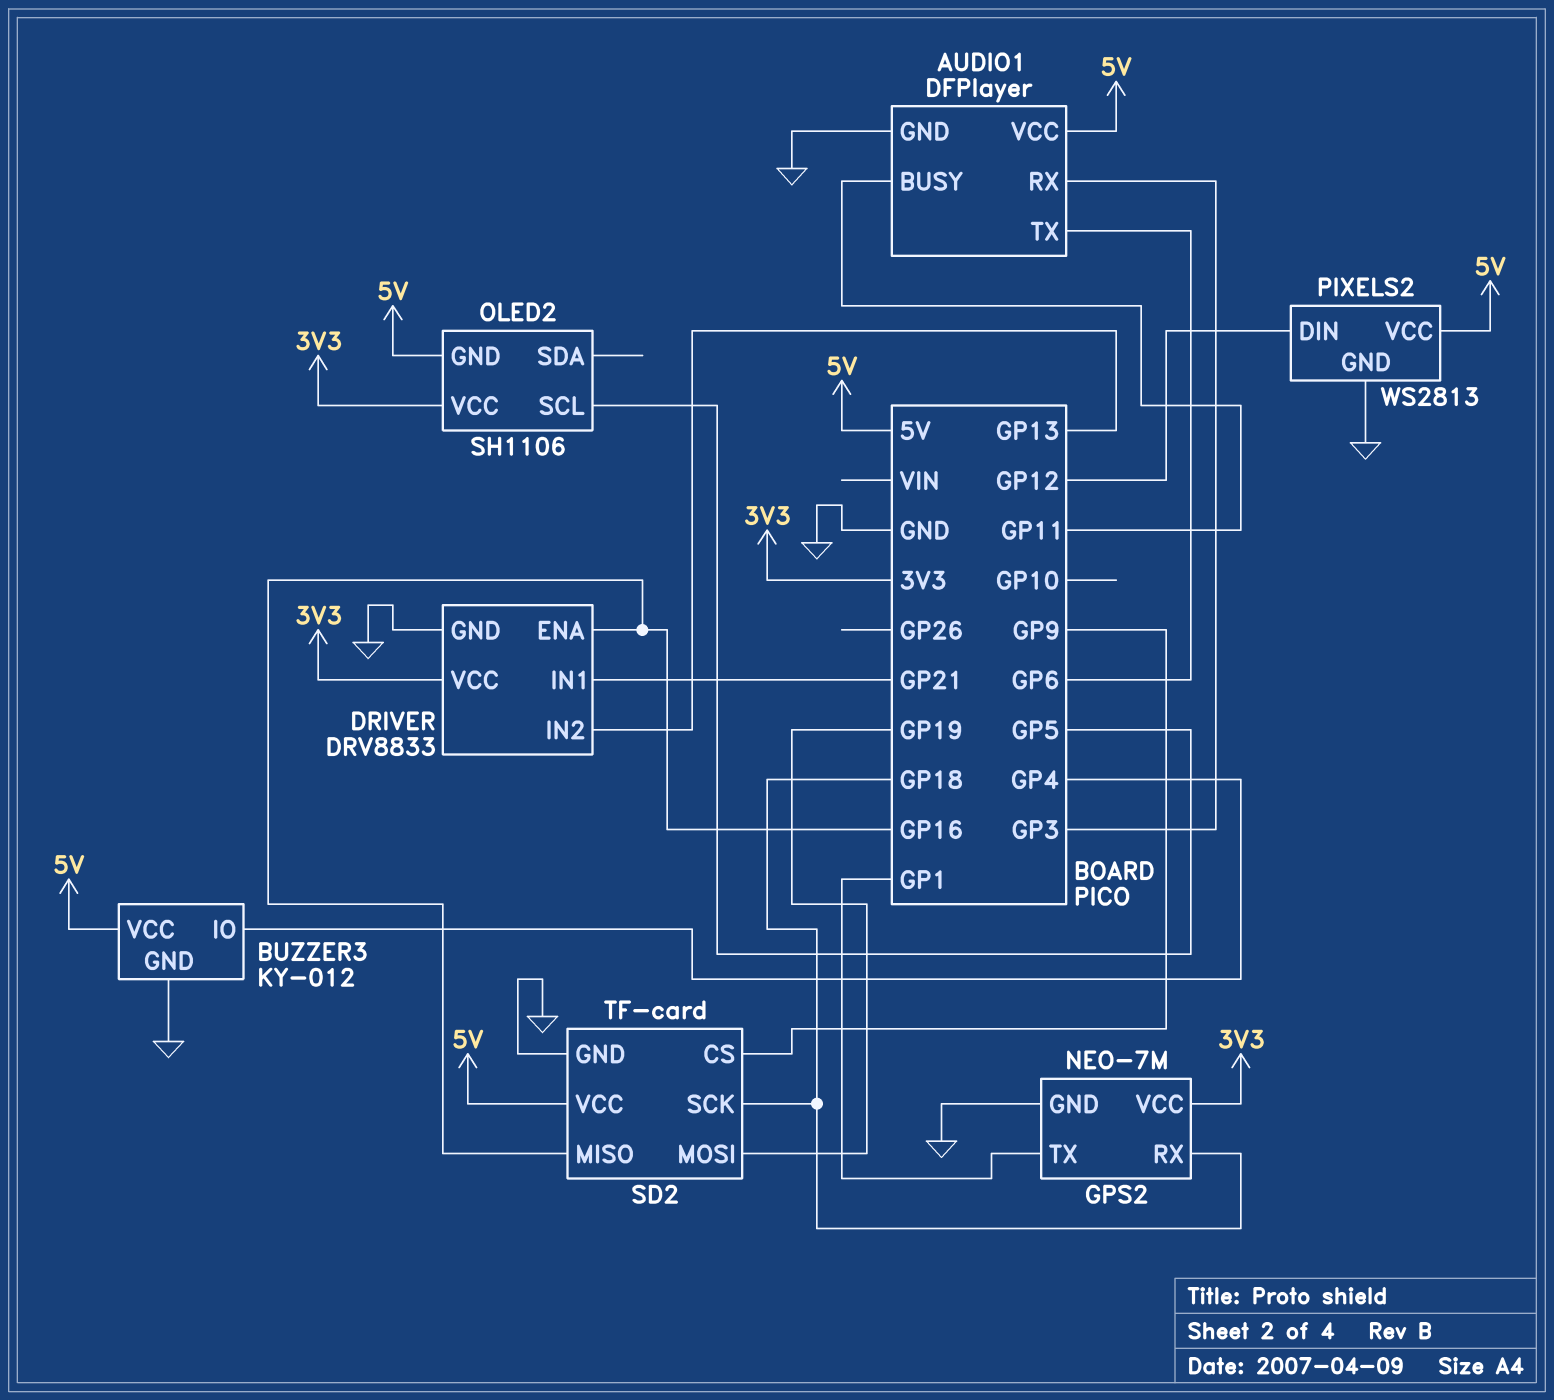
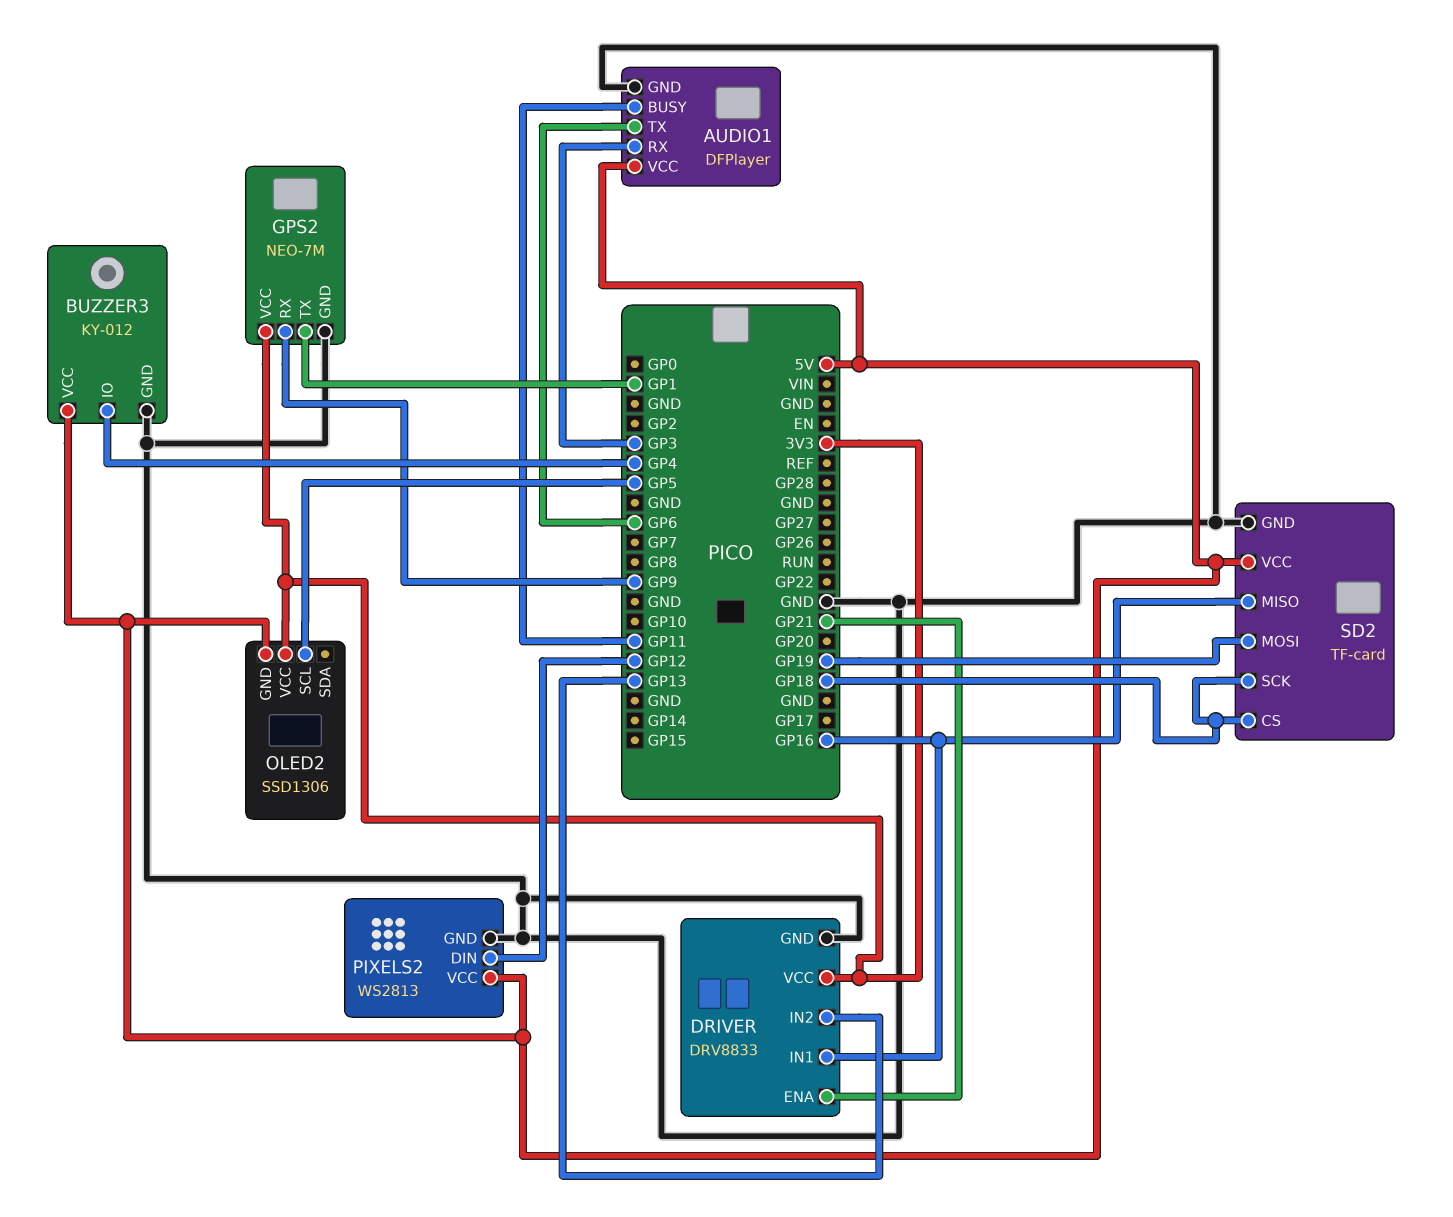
DRIVER pin ENA: GP16 -> GP21
DRIVER pin IN1: GP21 -> GP16
GPS2 pin RX: GP18 -> GP9
OLED2: SH1106 -> SSD1306
SD2 pin CS: GP9 -> GP18

